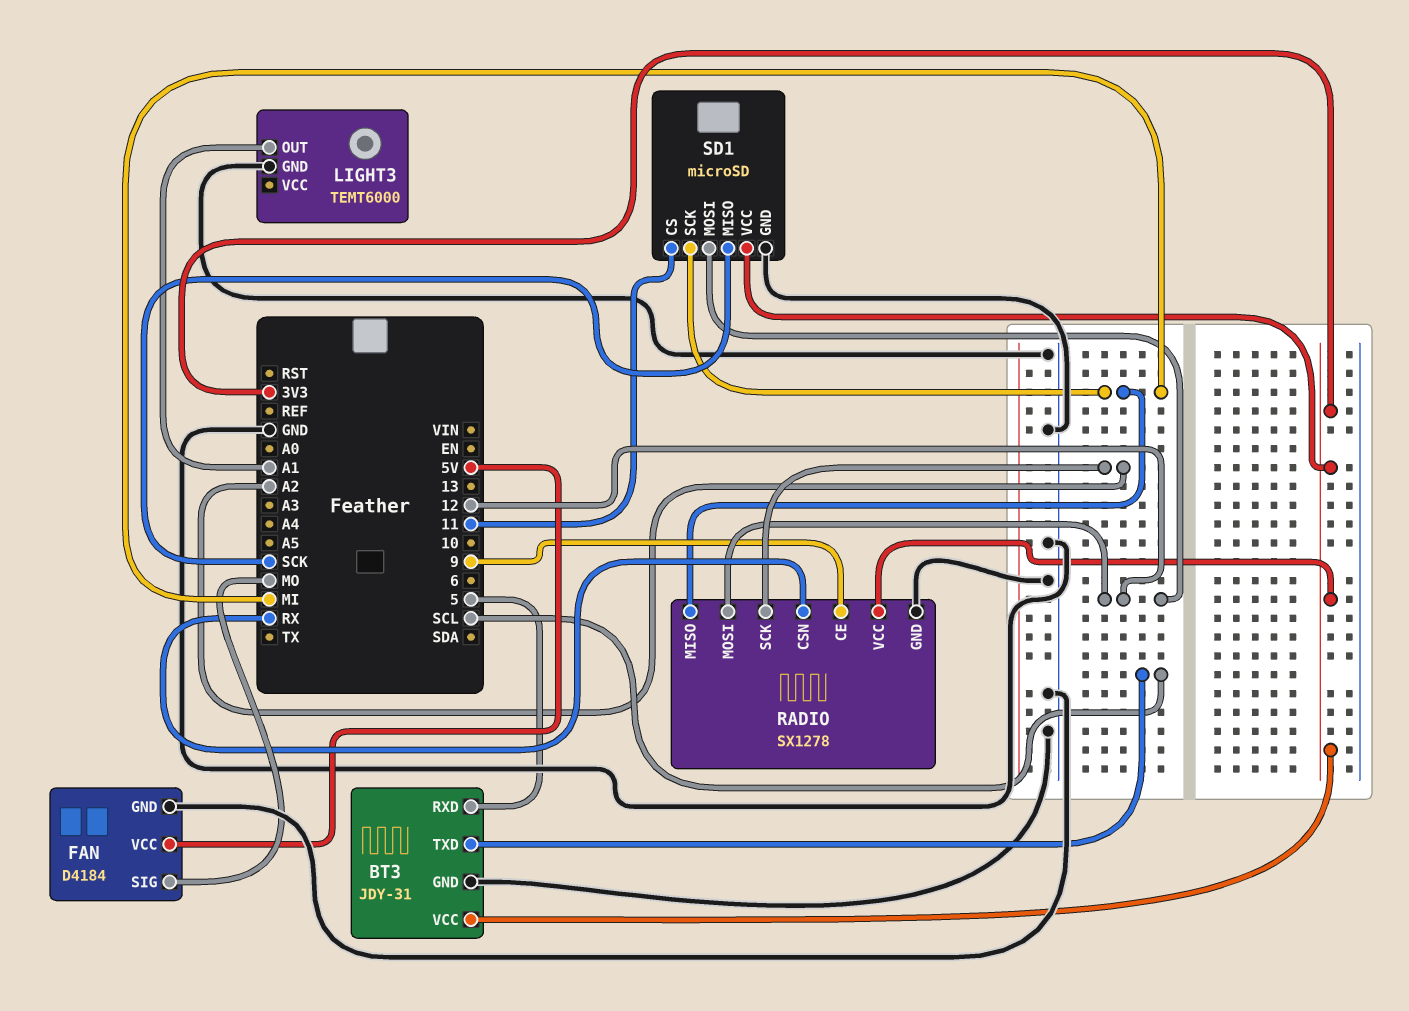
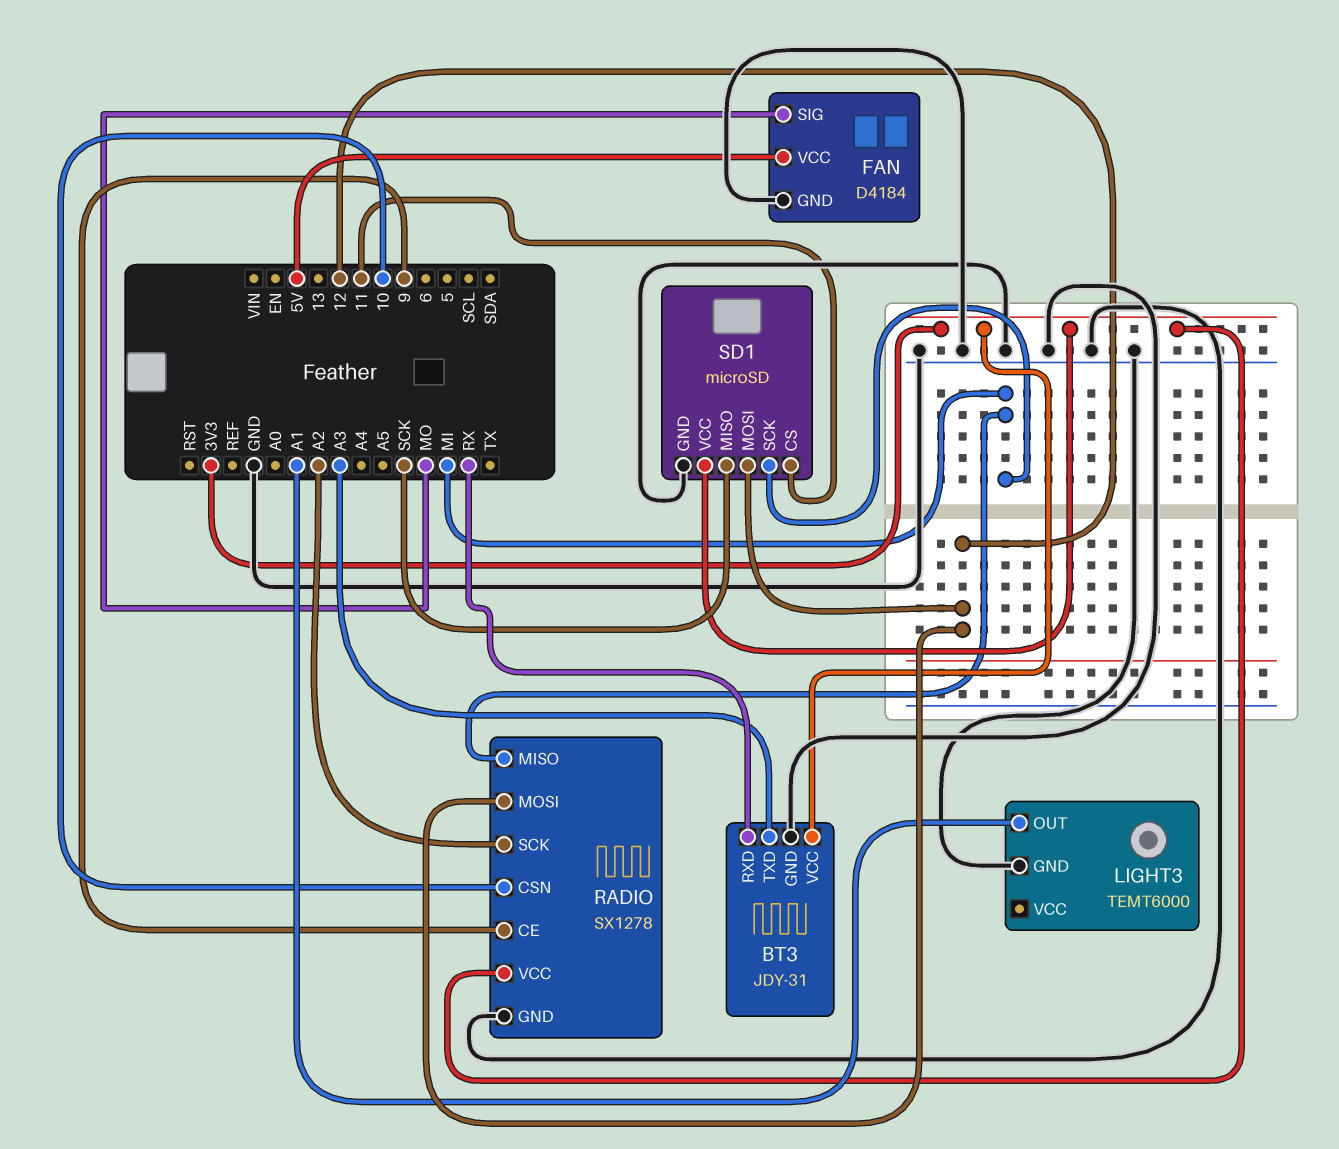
BT3 pin RXD: 5 -> RX
BT3 pin TXD: SCL -> A3
RADIO pin CSN: RX -> 10

